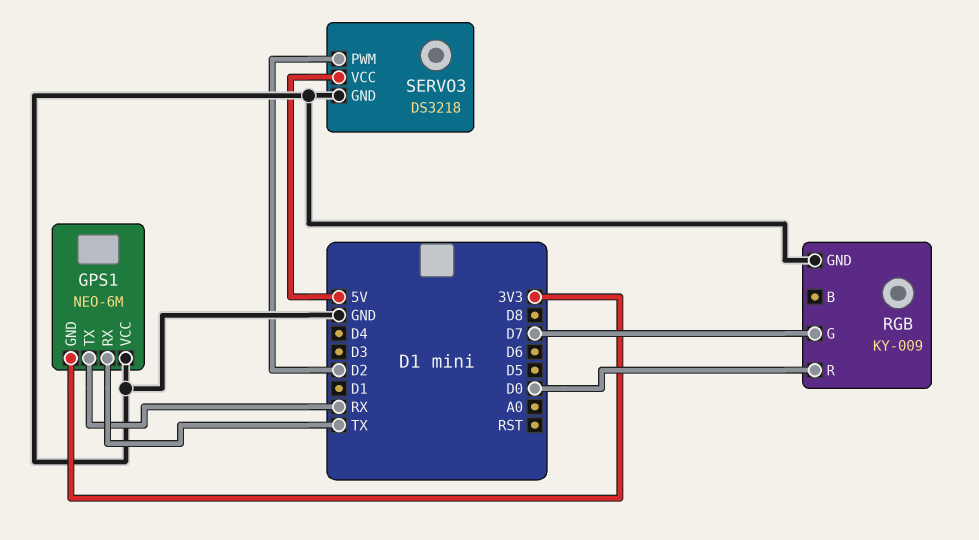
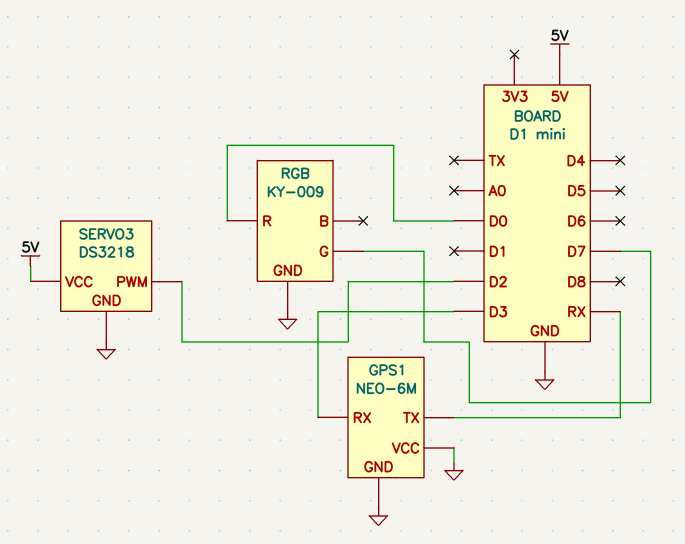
GPS1 pin GND: 3V3 -> GND
GPS1 pin RX: TX -> D3

